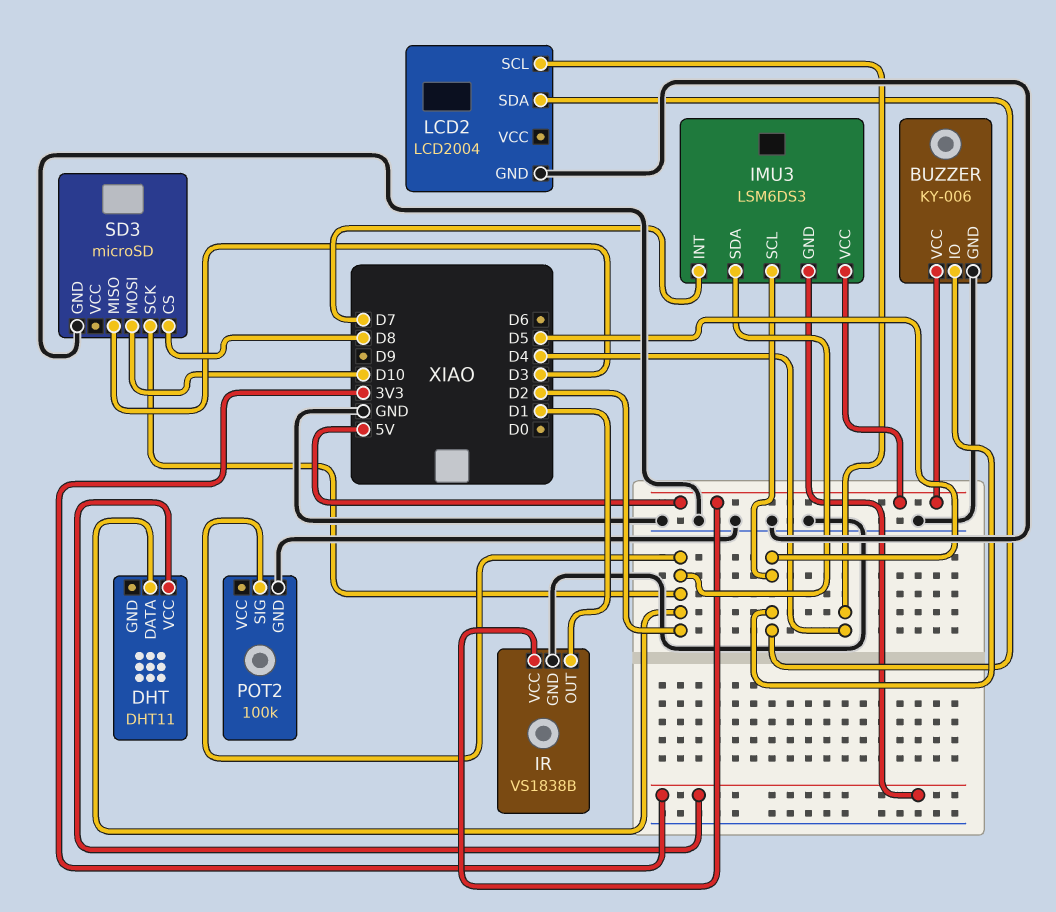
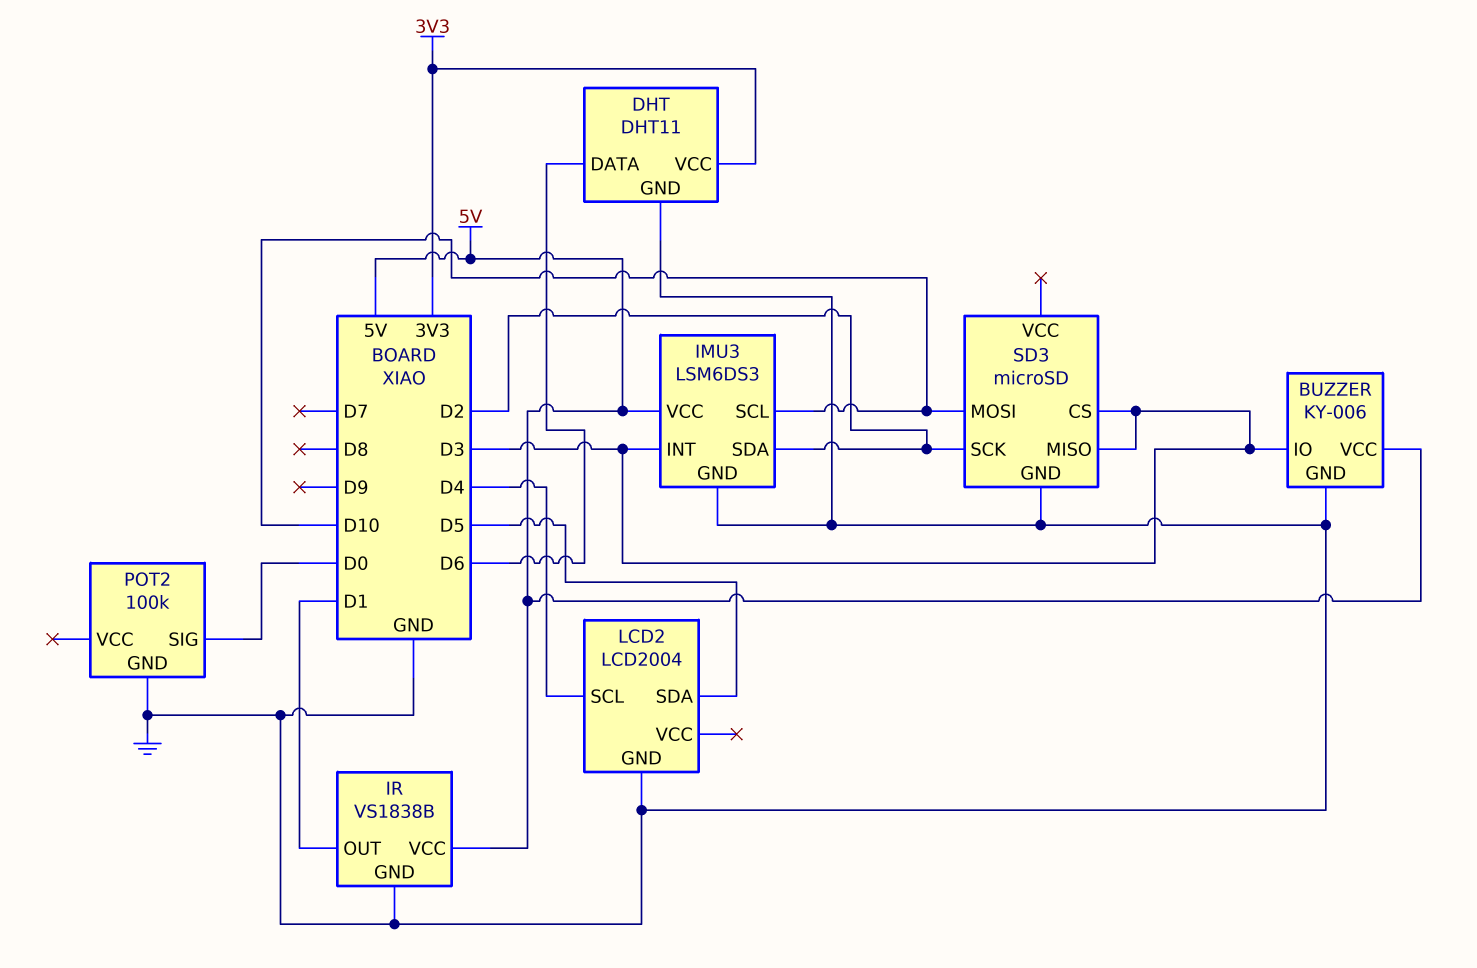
BUZZER pin IO: D5 -> D3
DHT pin DATA: D2 -> D6
DHT pin GND: none -> GND
IMU3 pin GND: 3V3 -> GND
IMU3 pin INT: D7 -> D3
IMU3 pin SCL: D5 -> D10
POT2 pin SIG: D2 -> D0
SD3 pin CS: D8 -> D3

